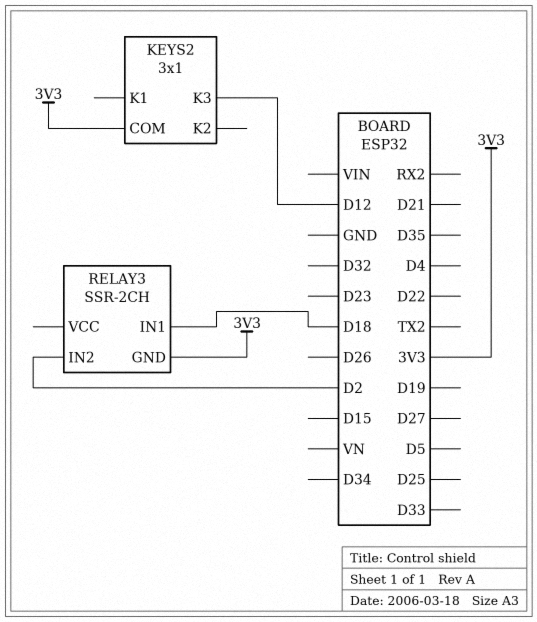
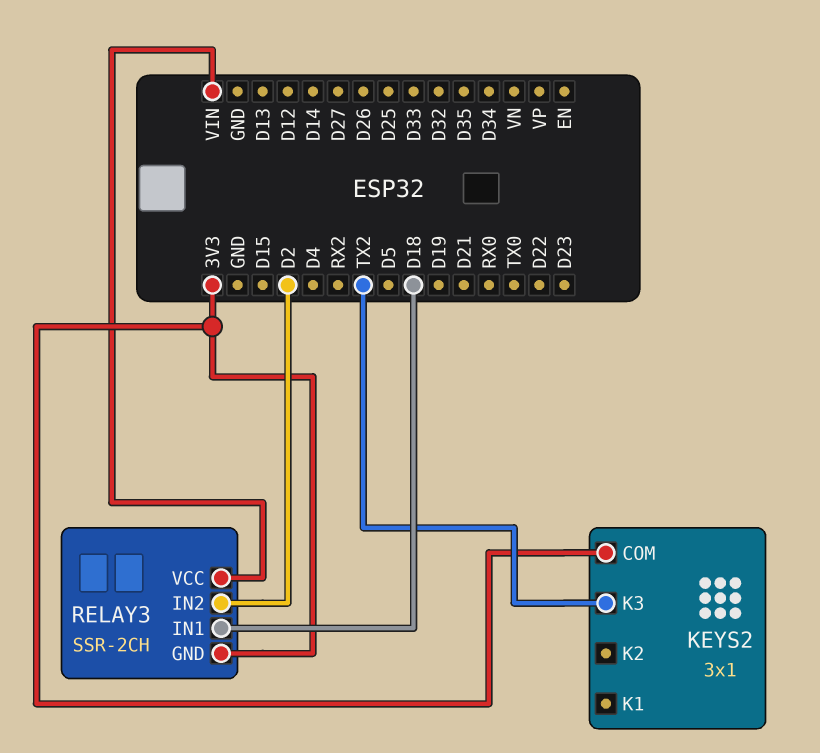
KEYS2 pin K3: D12 -> TX2
RELAY3 pin VCC: none -> VIN

